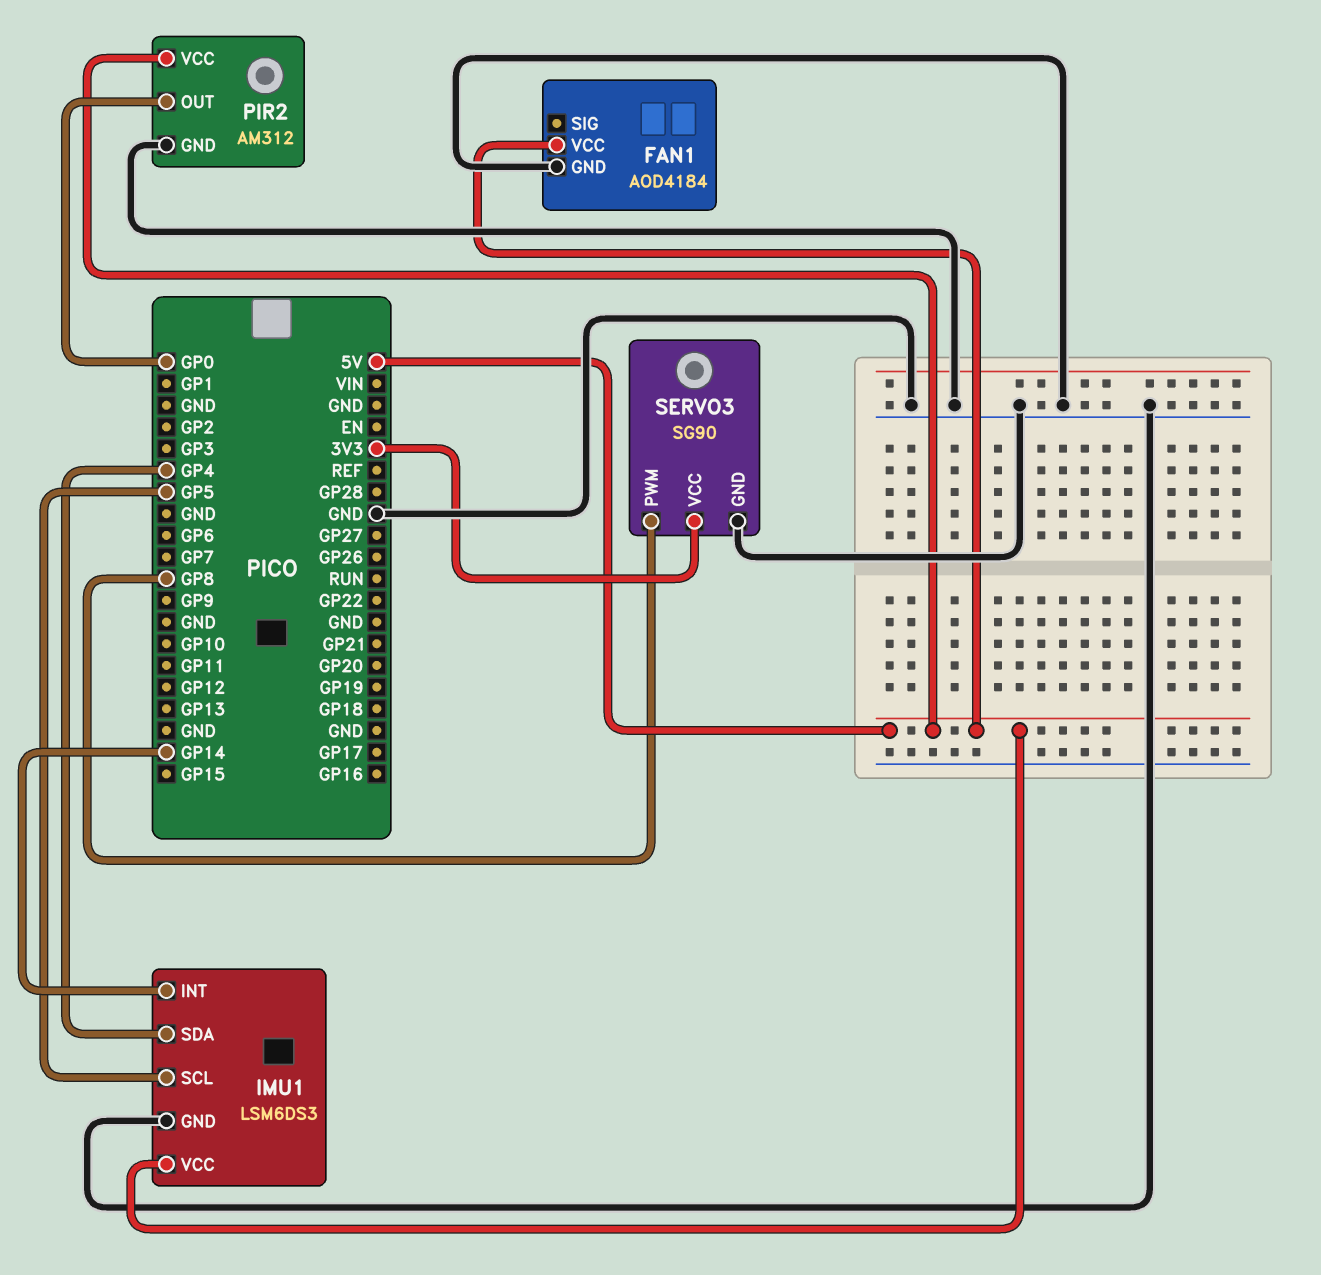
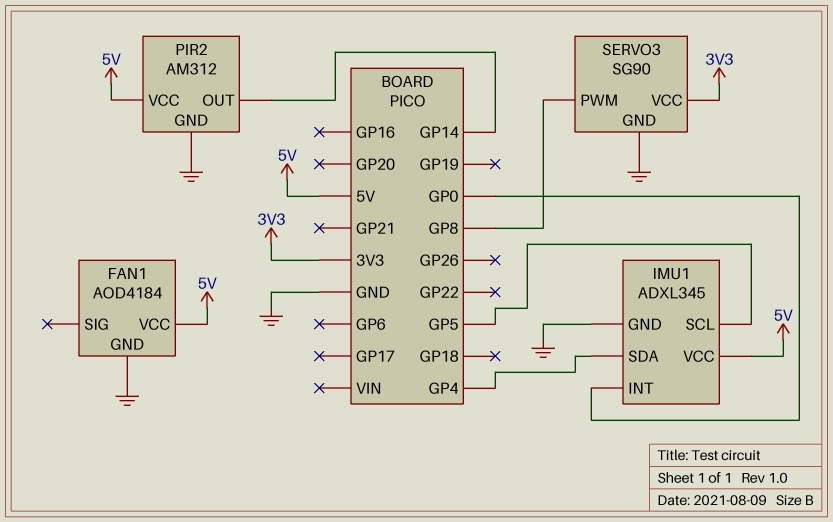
IMU1: LSM6DS3 -> ADXL345
IMU1 pin INT: GP14 -> GP0
PIR2 pin OUT: GP0 -> GP14

